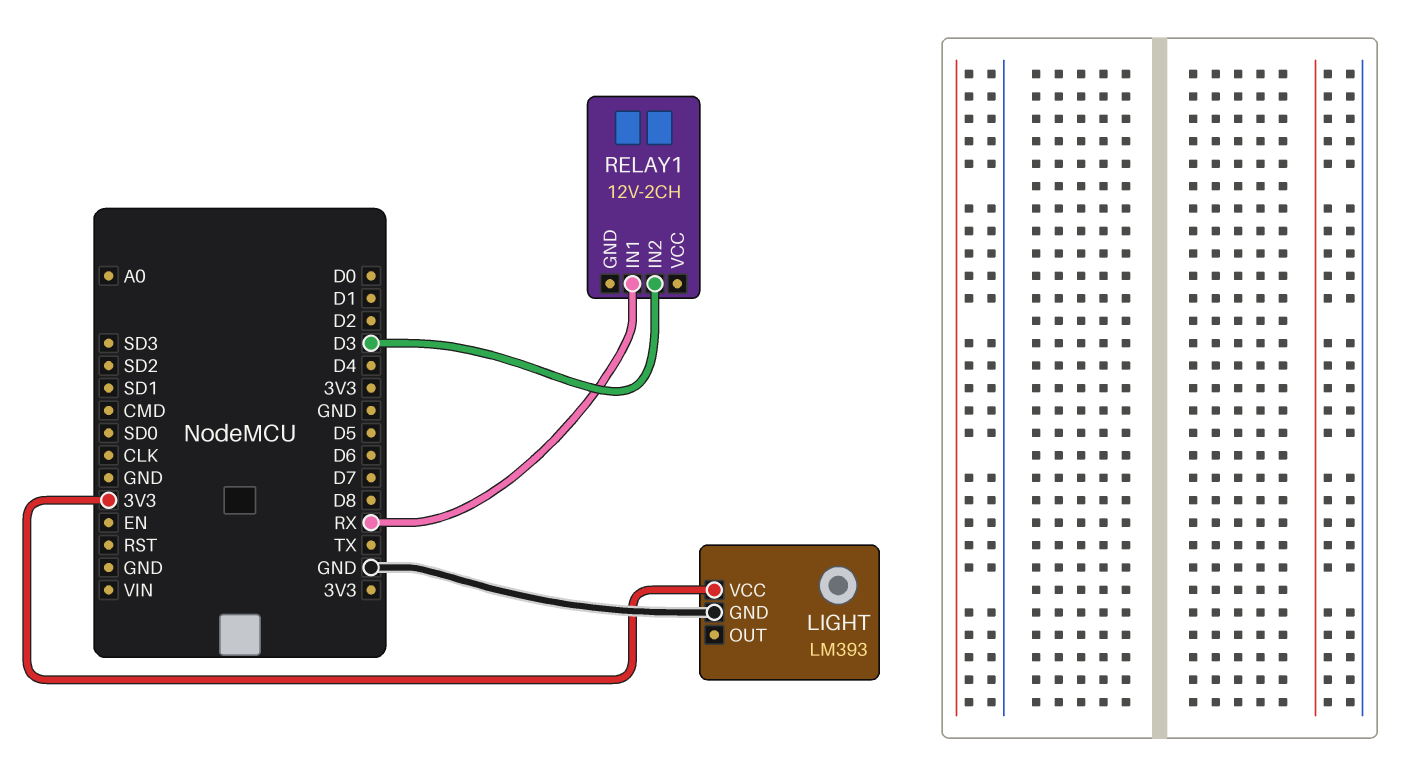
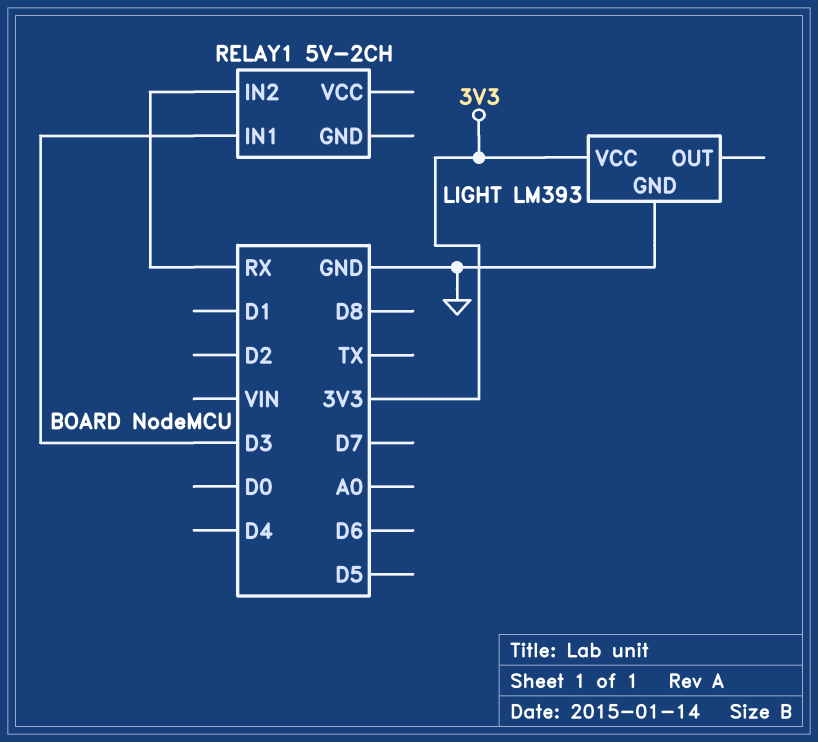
RELAY1: 12V-2CH -> 5V-2CH
RELAY1 pin IN1: RX -> D3
RELAY1 pin IN2: D3 -> RX

